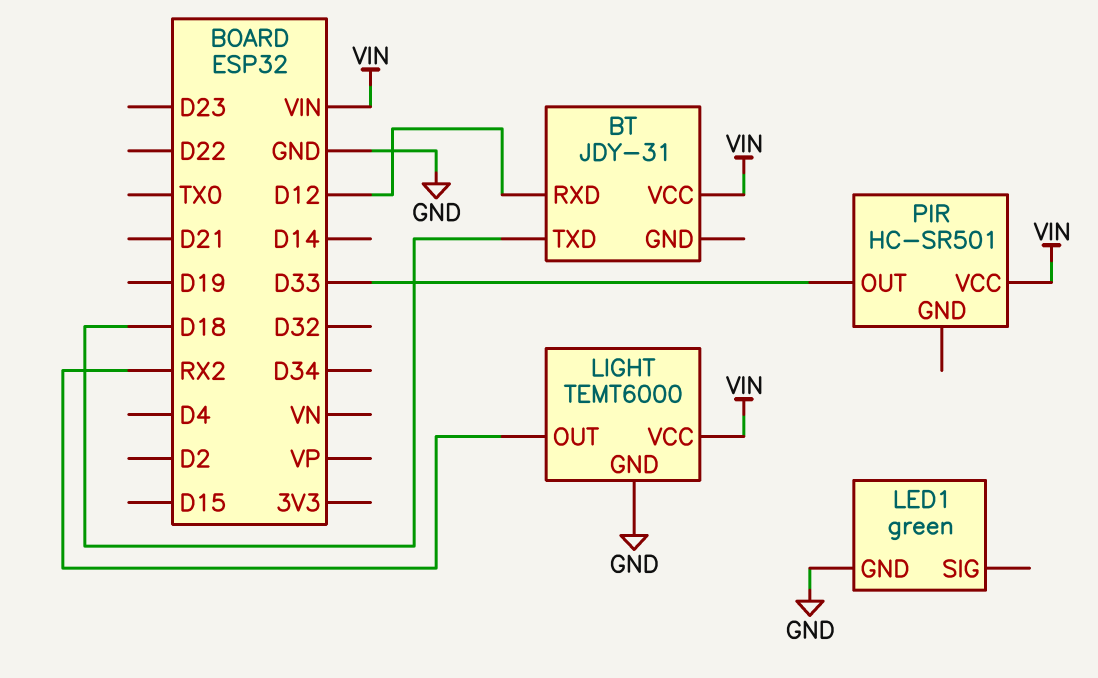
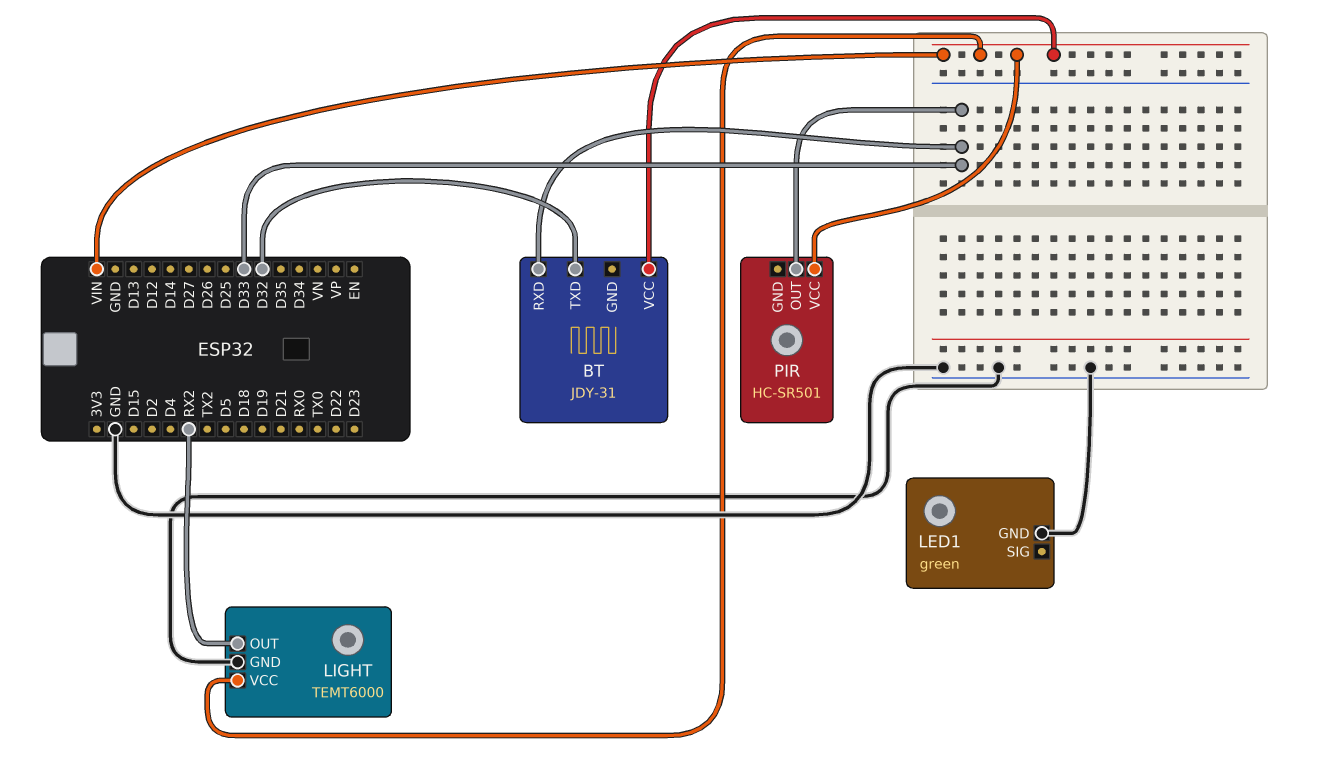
BT pin RXD: D12 -> D33
BT pin TXD: D18 -> D32

